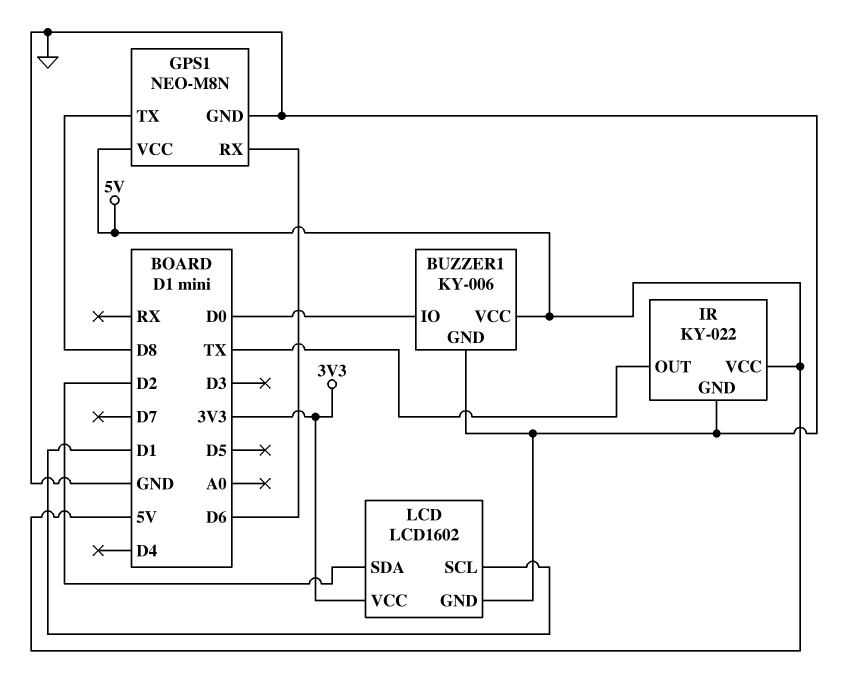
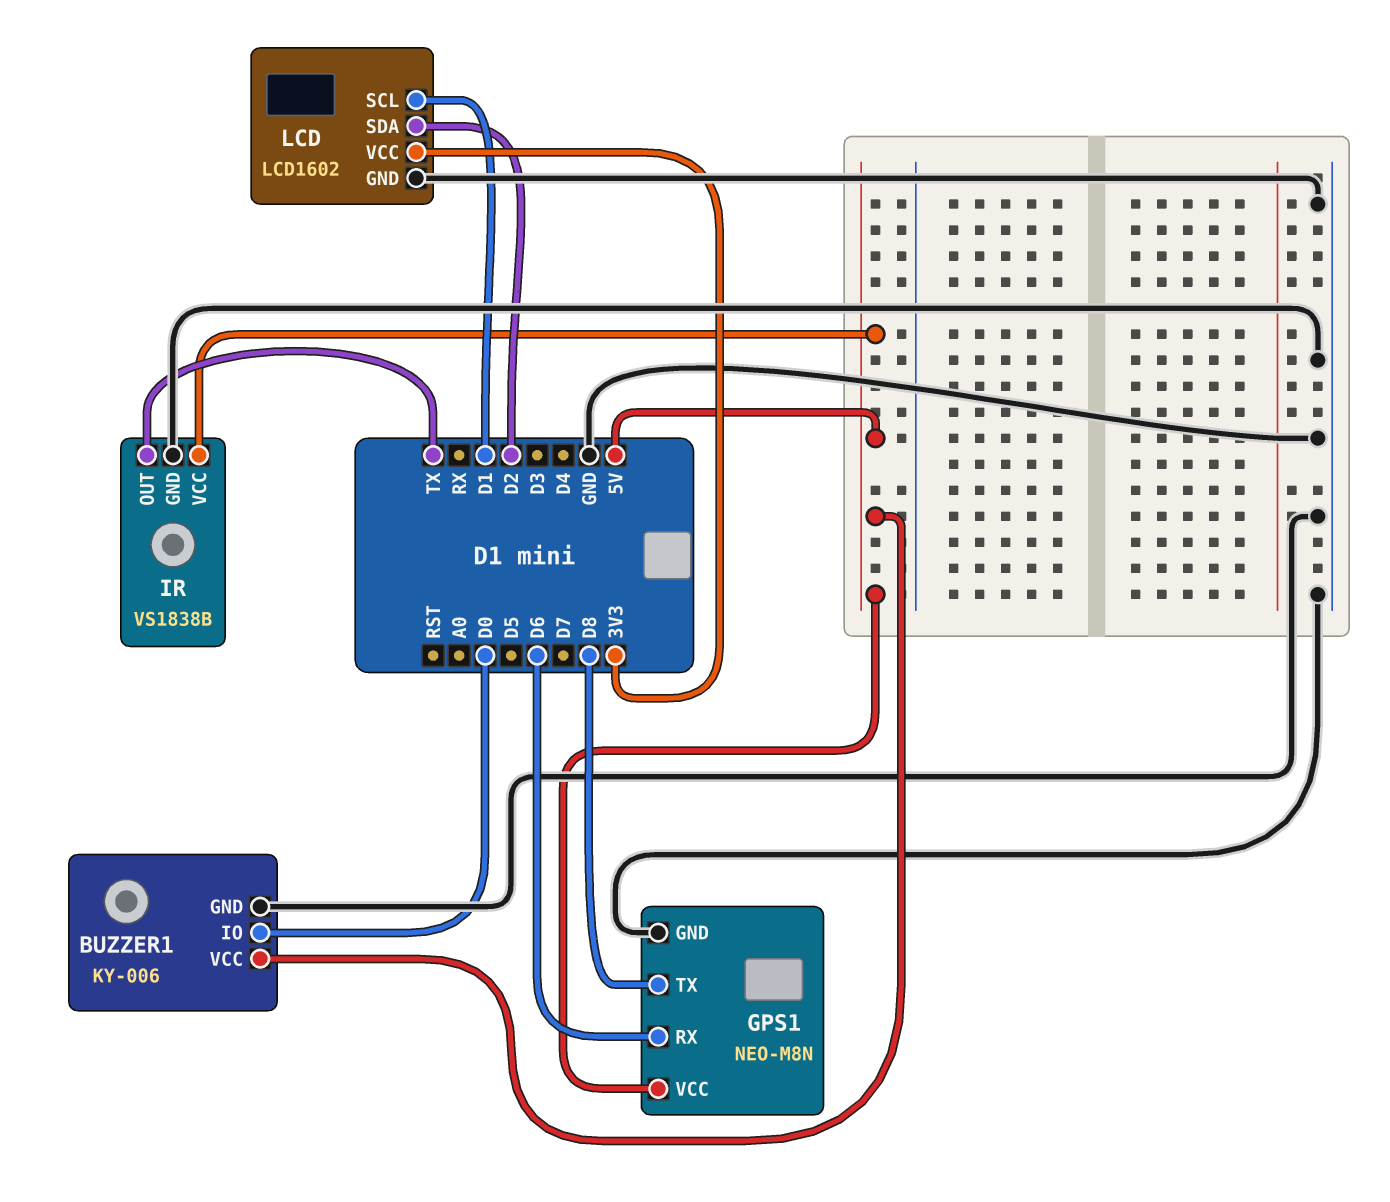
IR: KY-022 -> VS1838B

